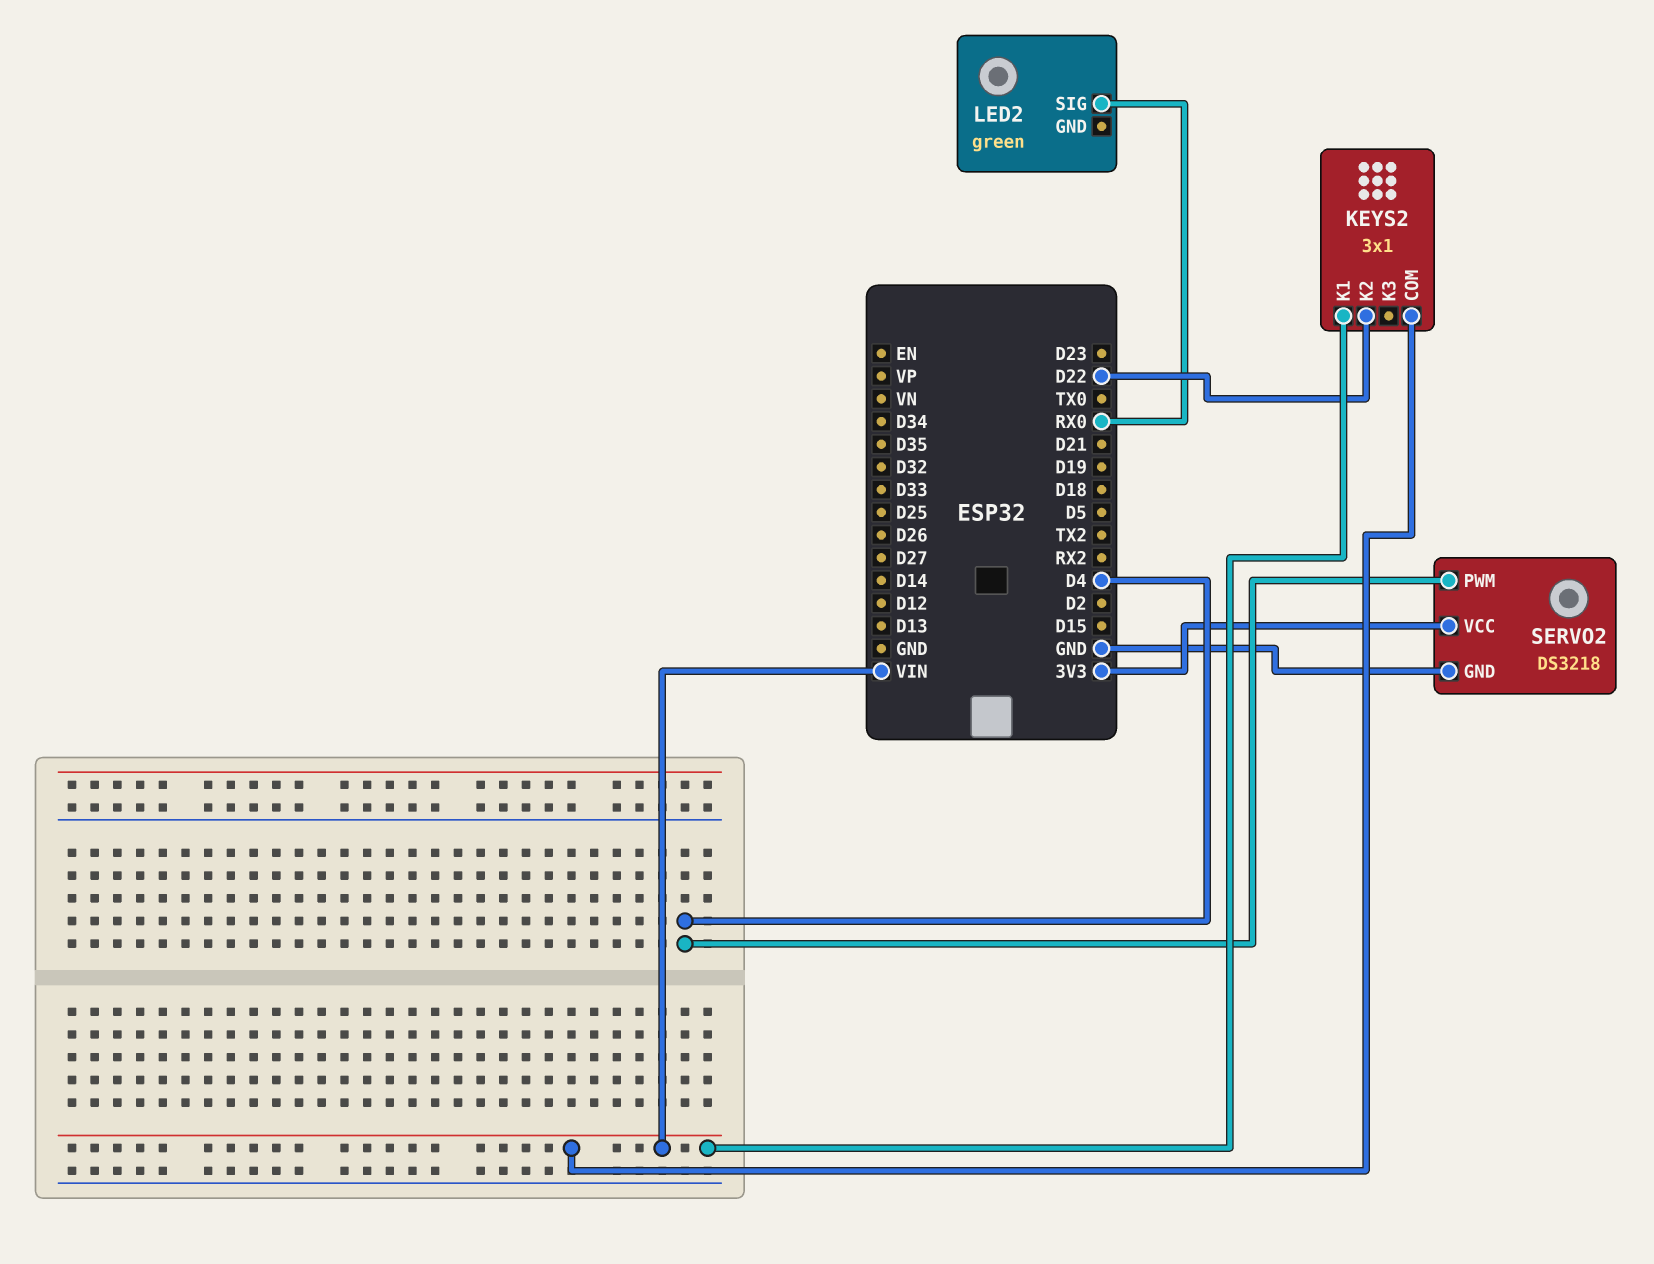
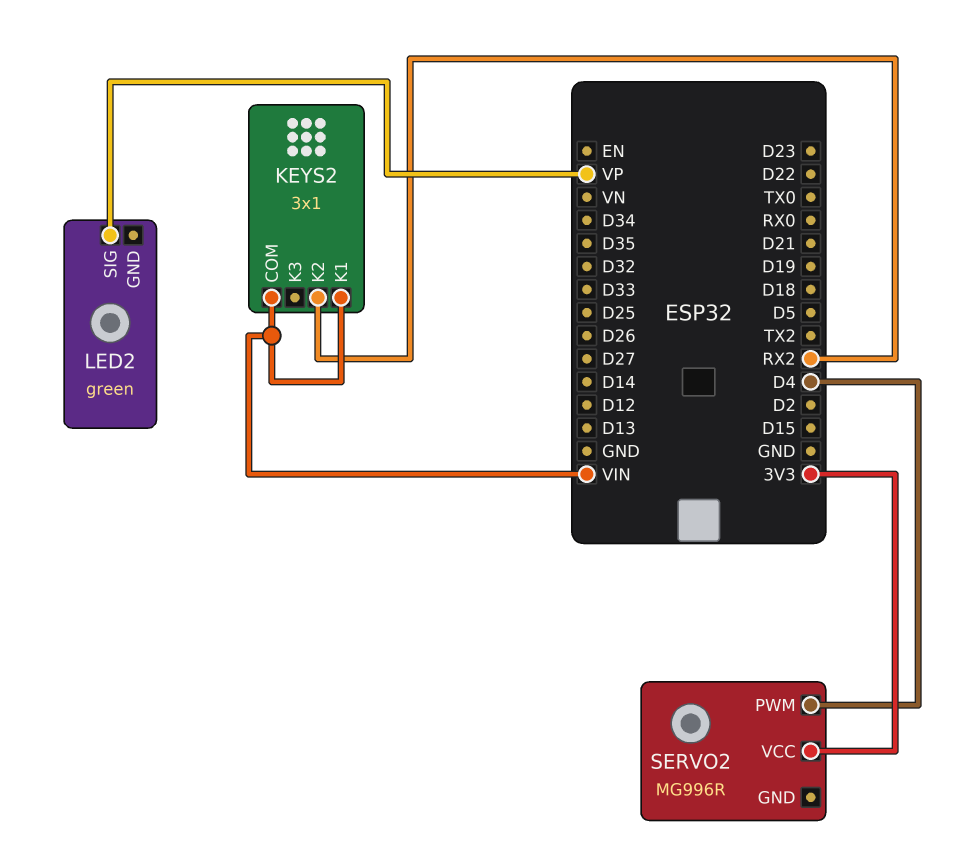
KEYS2 pin K2: D22 -> RX2
LED2 pin SIG: RX0 -> VP
SERVO2: DS3218 -> MG996R
SERVO2 pin GND: GND -> none

